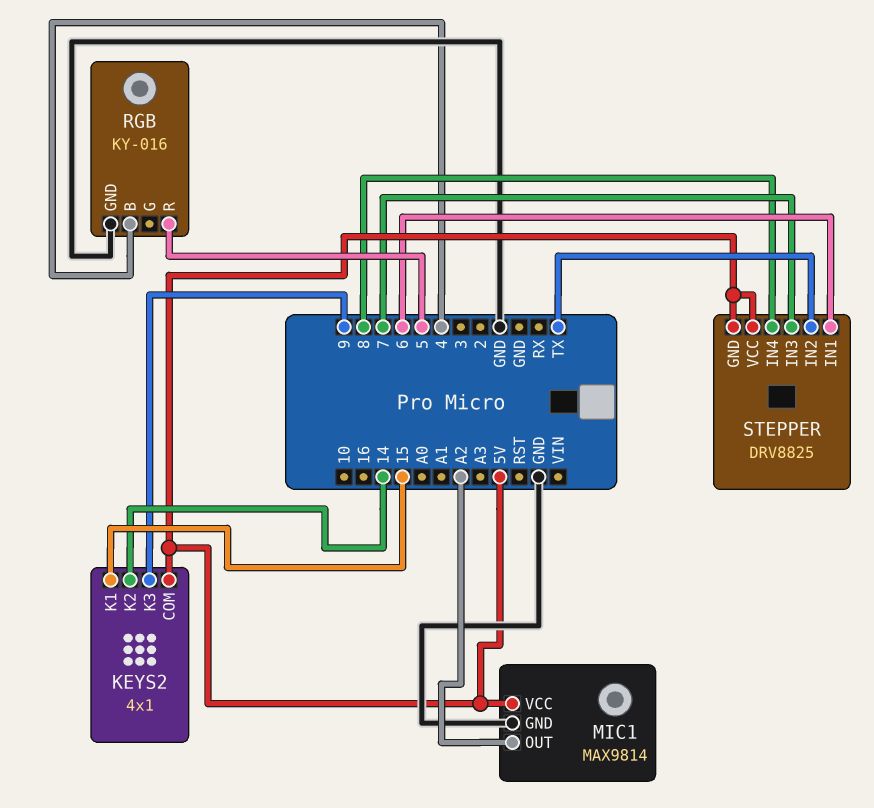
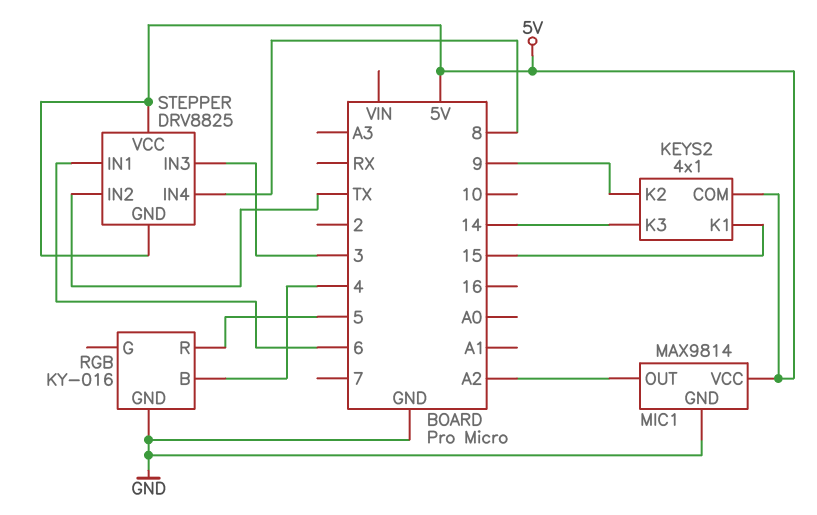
KEYS2 pin K2: 14 -> 9
KEYS2 pin K3: 9 -> 14
STEPPER pin IN3: 7 -> 3

